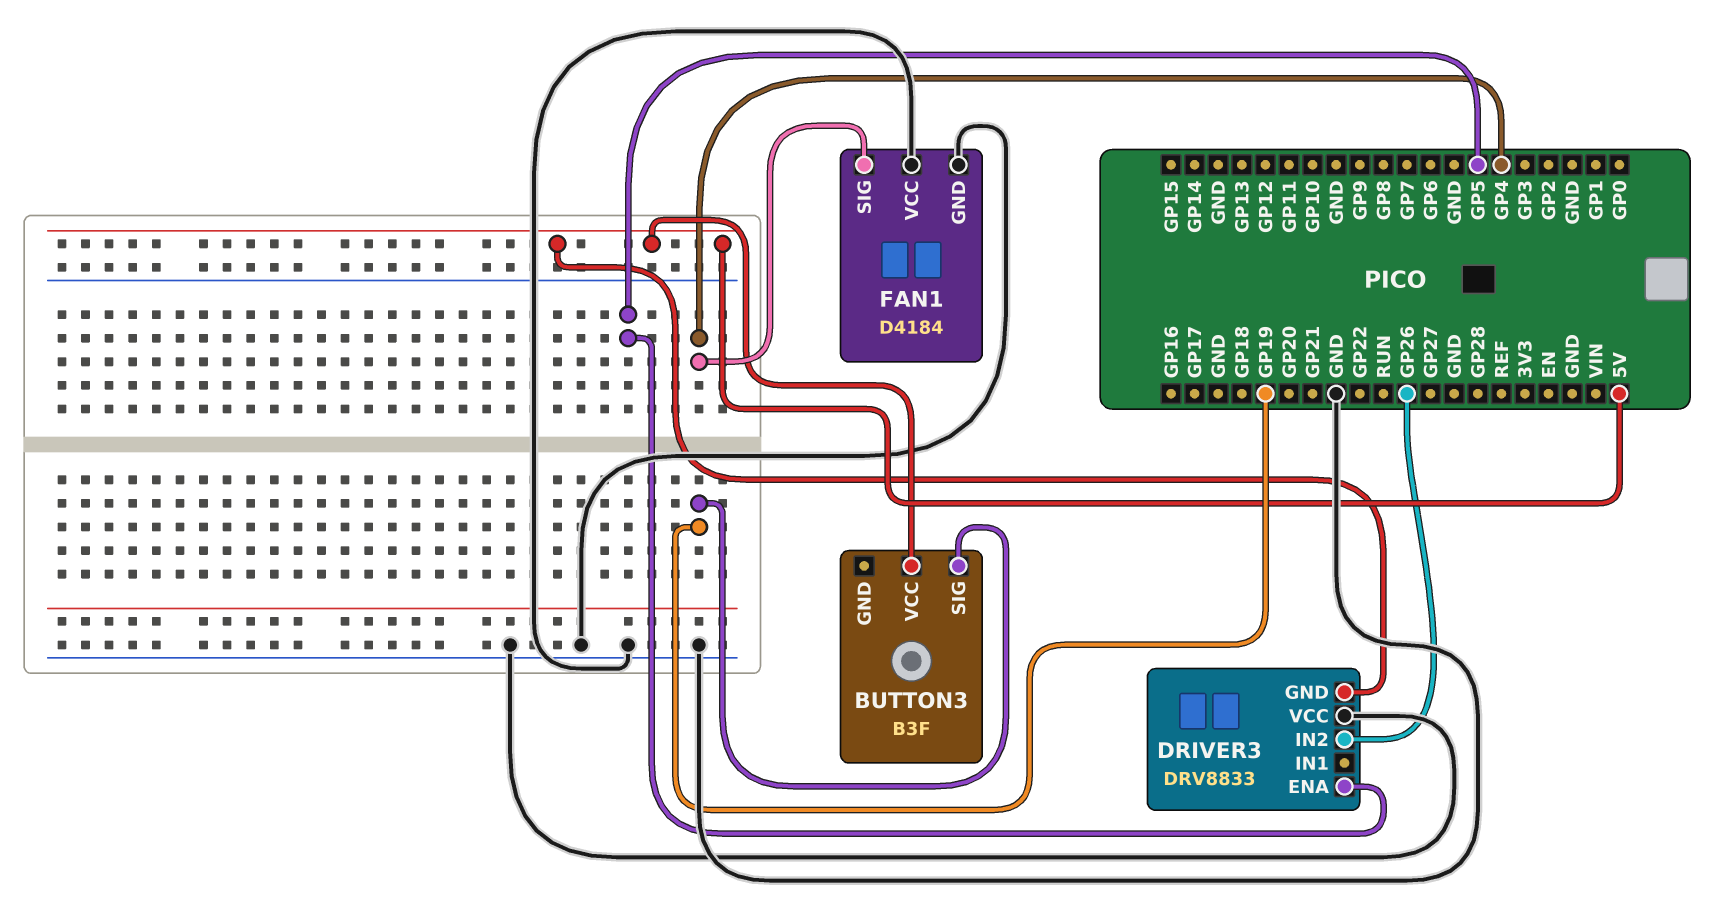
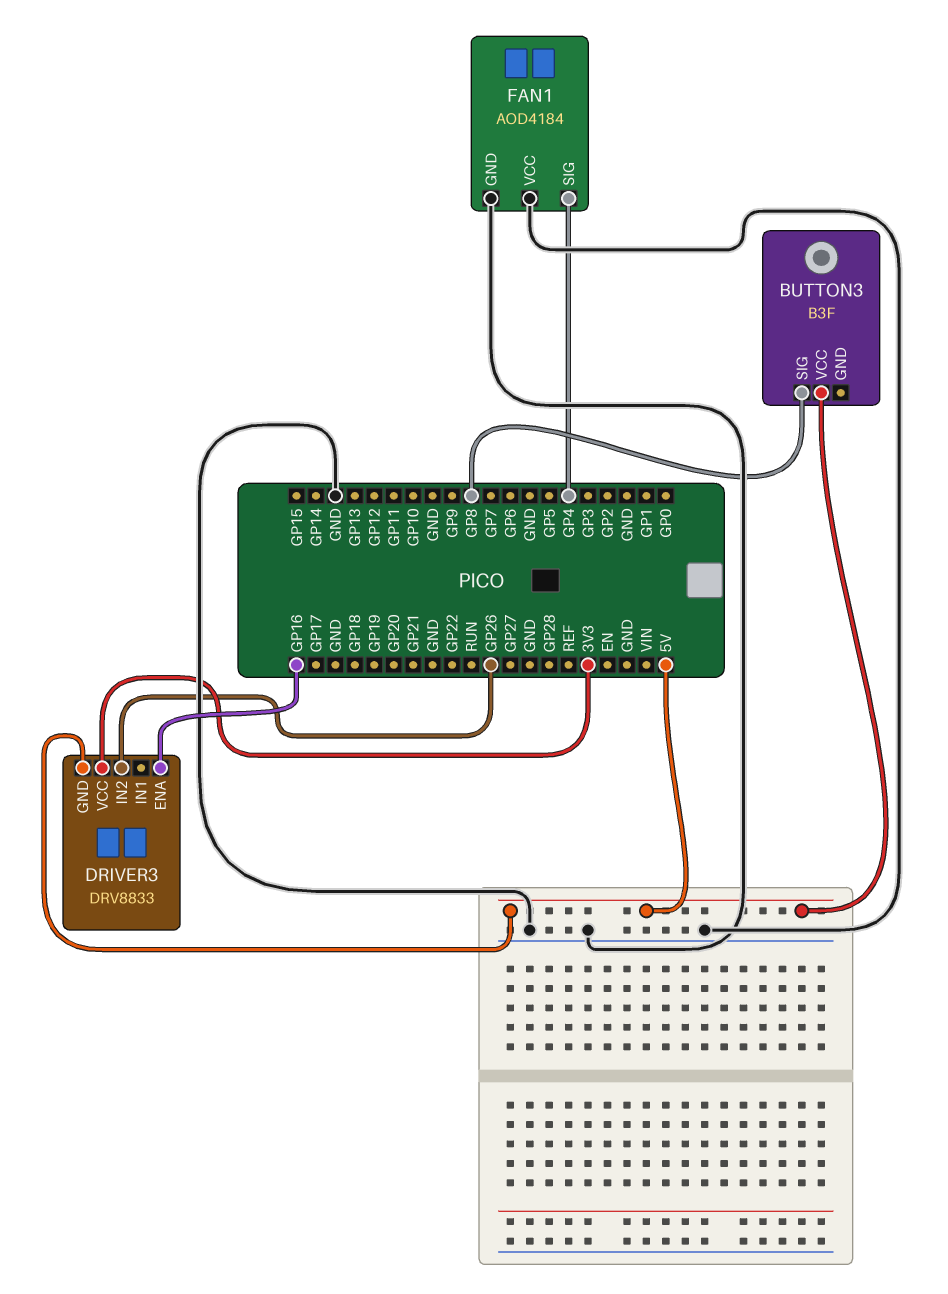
BUTTON3 pin SIG: GP19 -> GP8
DRIVER3 pin ENA: GP5 -> GP16
DRIVER3 pin VCC: GND -> 3V3
FAN1: D4184 -> AOD4184

